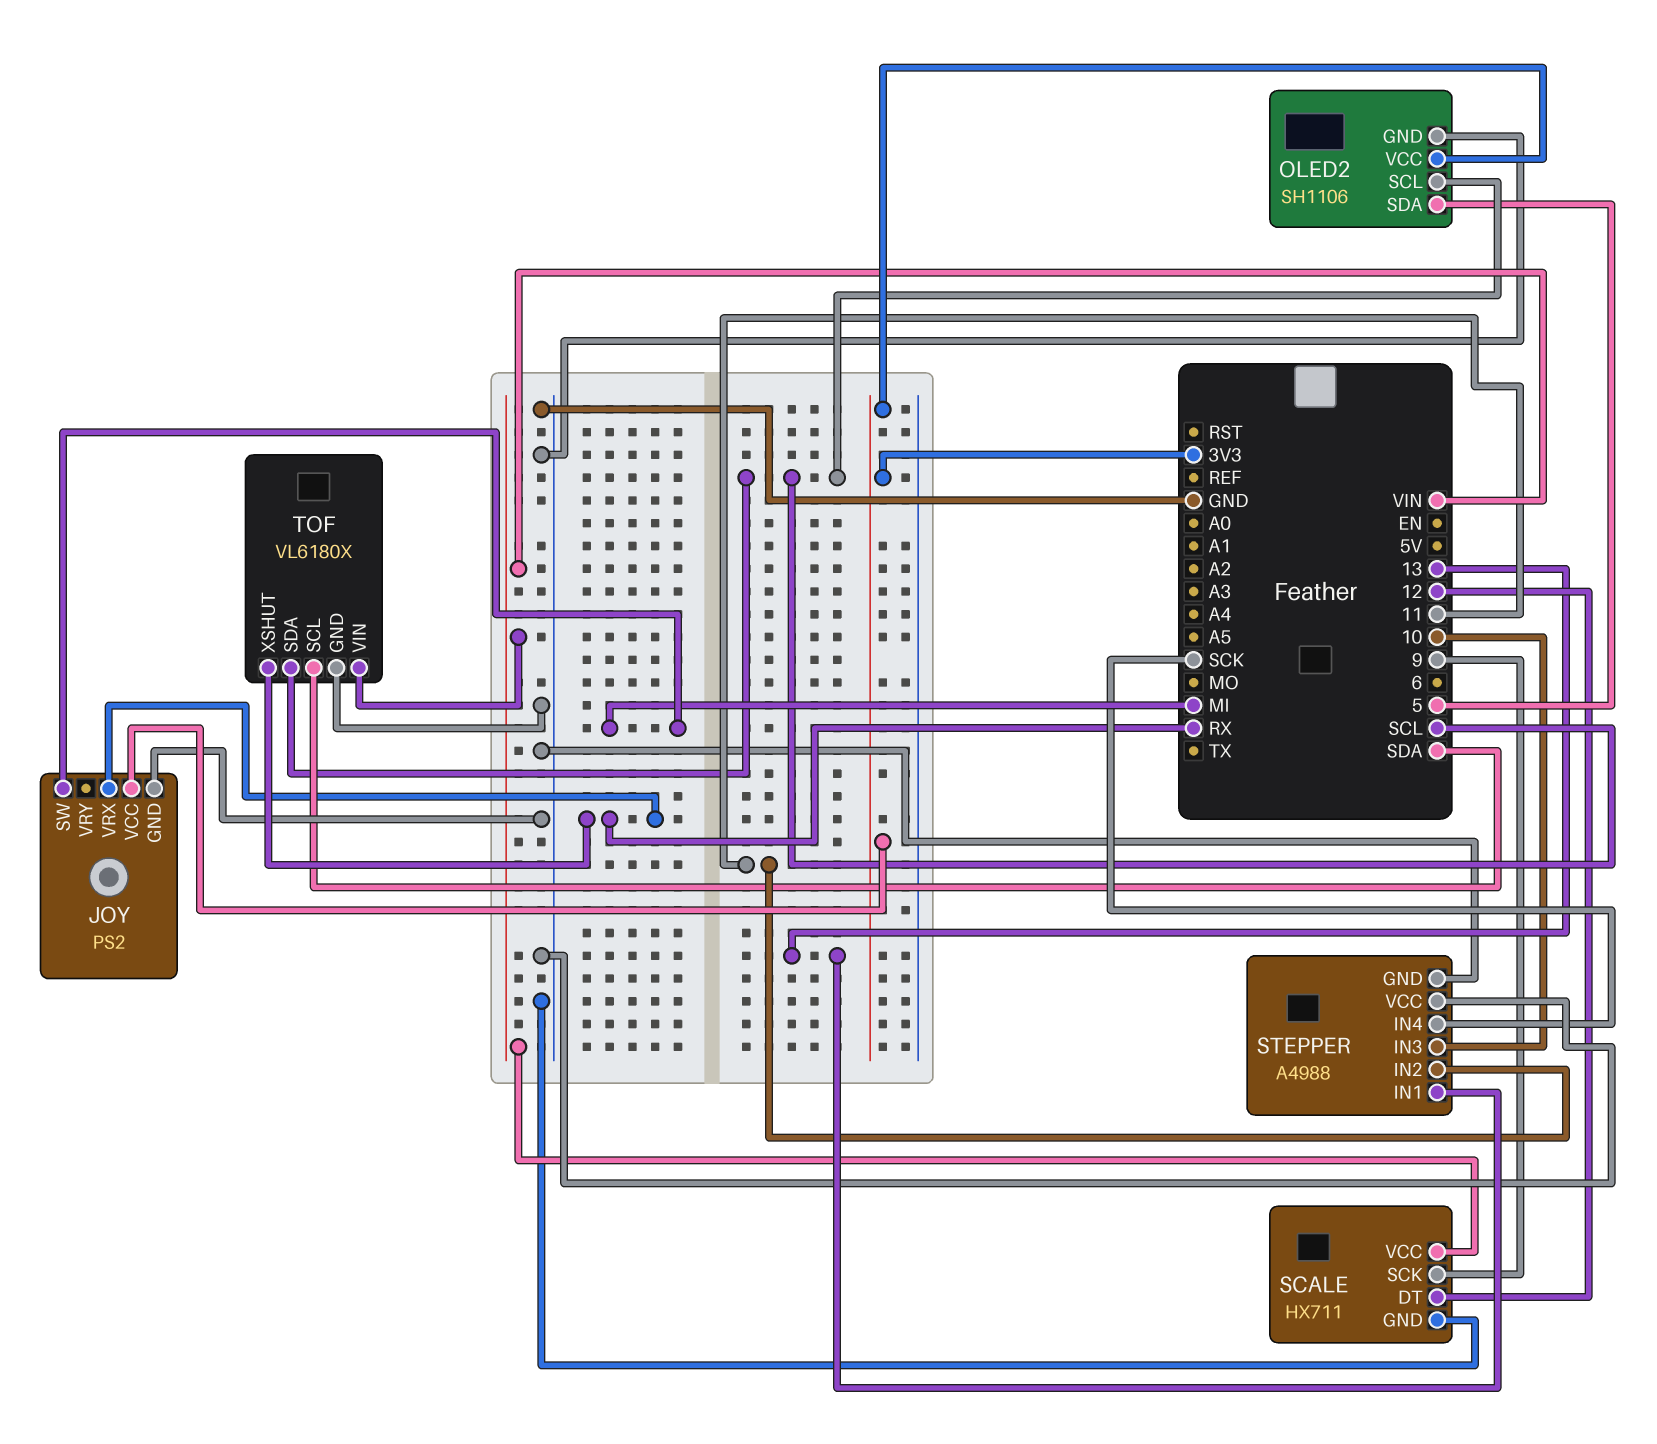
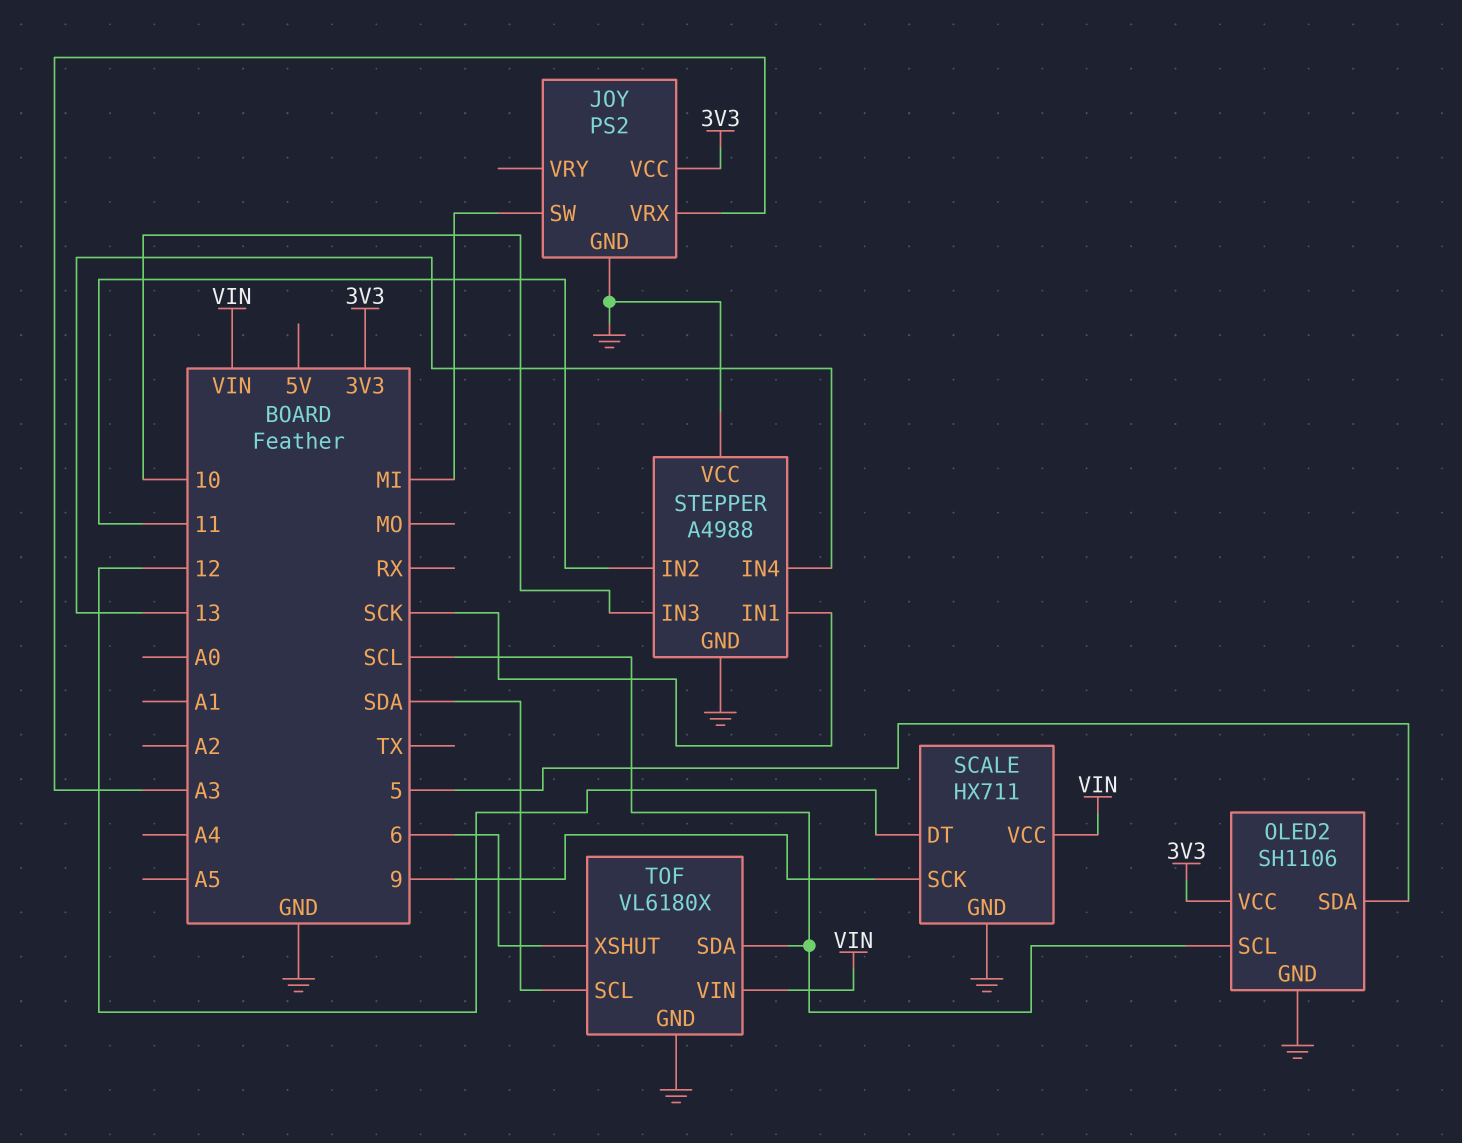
JOY pin VRX: RX -> A3
STEPPER pin IN1: 13 -> SCK
STEPPER pin IN4: SCK -> 13
TOF pin XSHUT: RX -> 6

